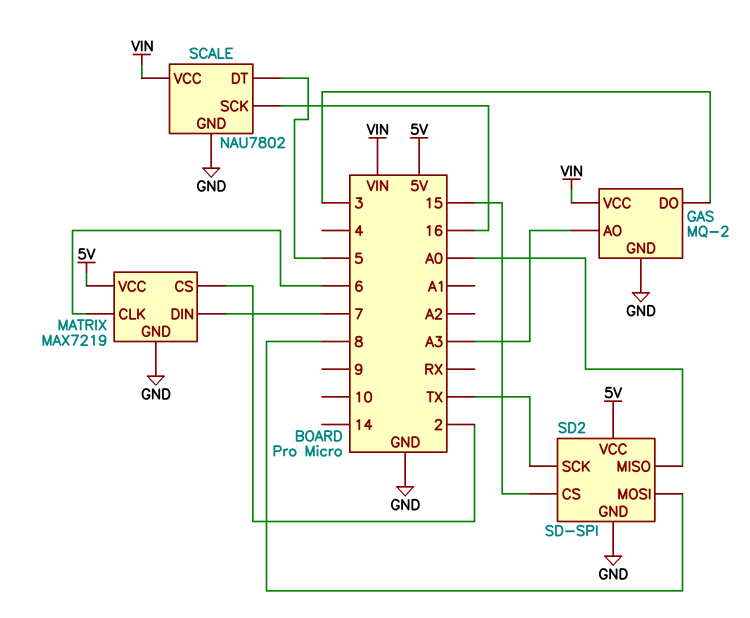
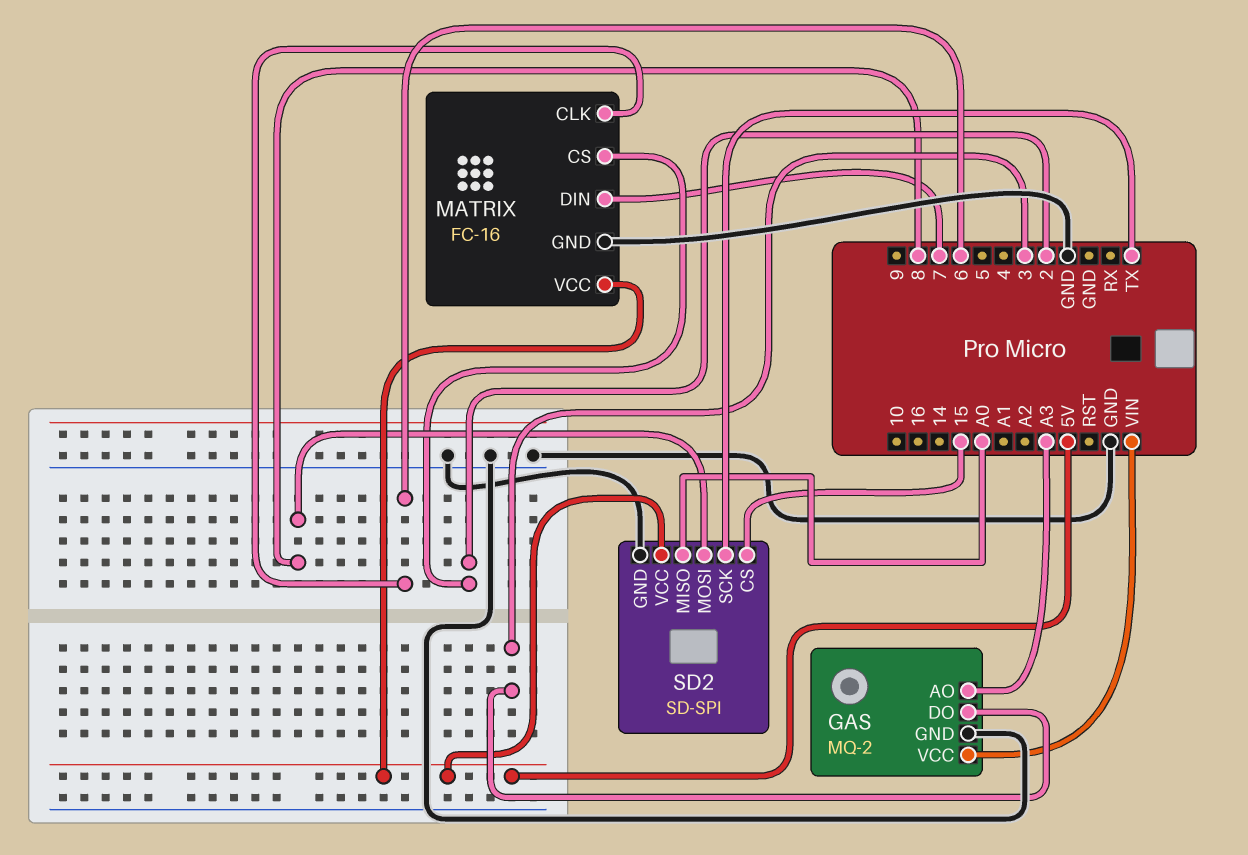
MATRIX: MAX7219 -> FC-16
SCALE: NAU7802 -> none
SCALE pin DT: 5 -> none
SCALE pin GND: GND -> none
SCALE pin SCK: 16 -> none
SCALE pin VCC: VIN -> none

